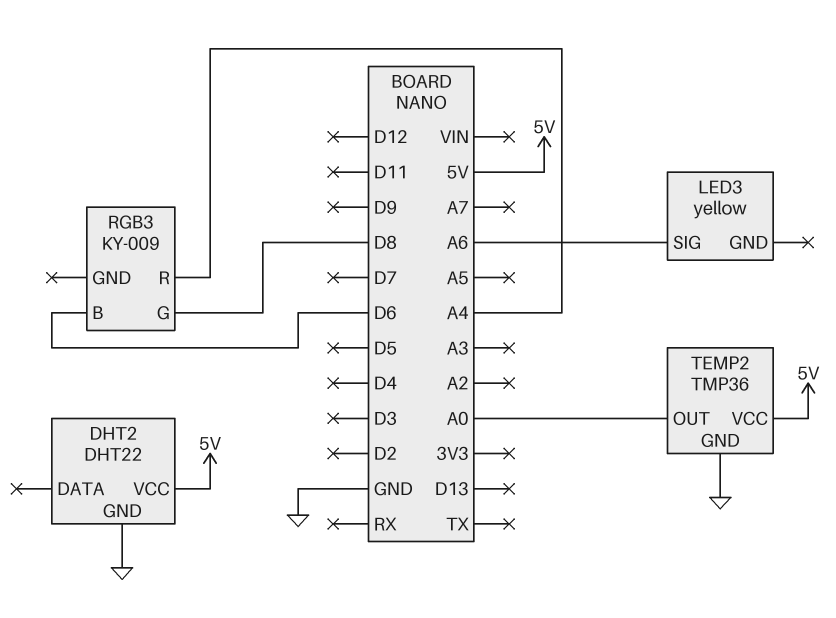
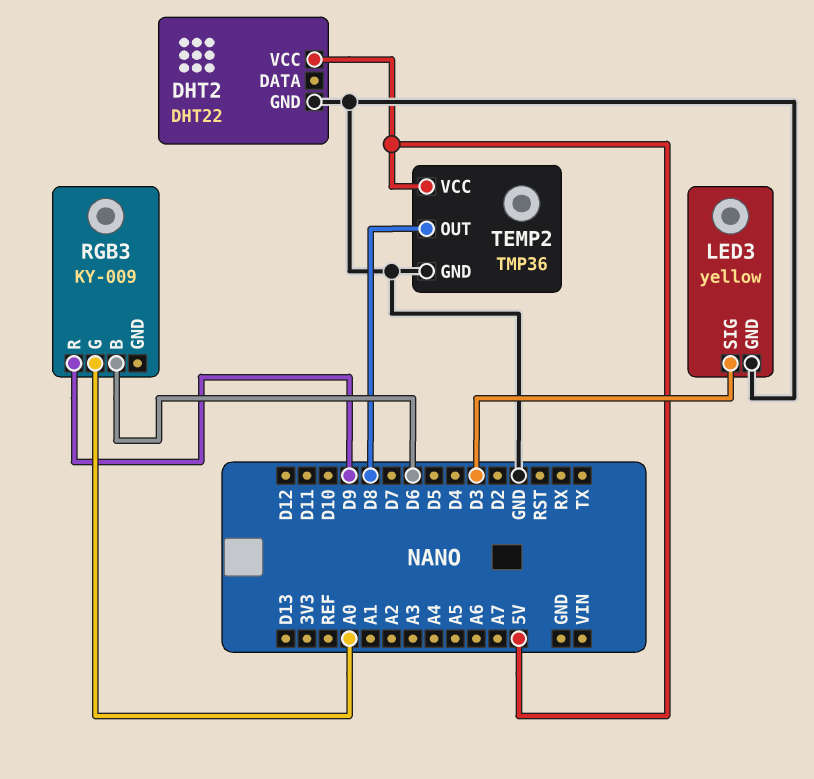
LED3 pin GND: none -> GND
LED3 pin SIG: A6 -> D3
RGB3 pin G: D8 -> A0
RGB3 pin R: A4 -> D9
TEMP2 pin OUT: A0 -> D8

